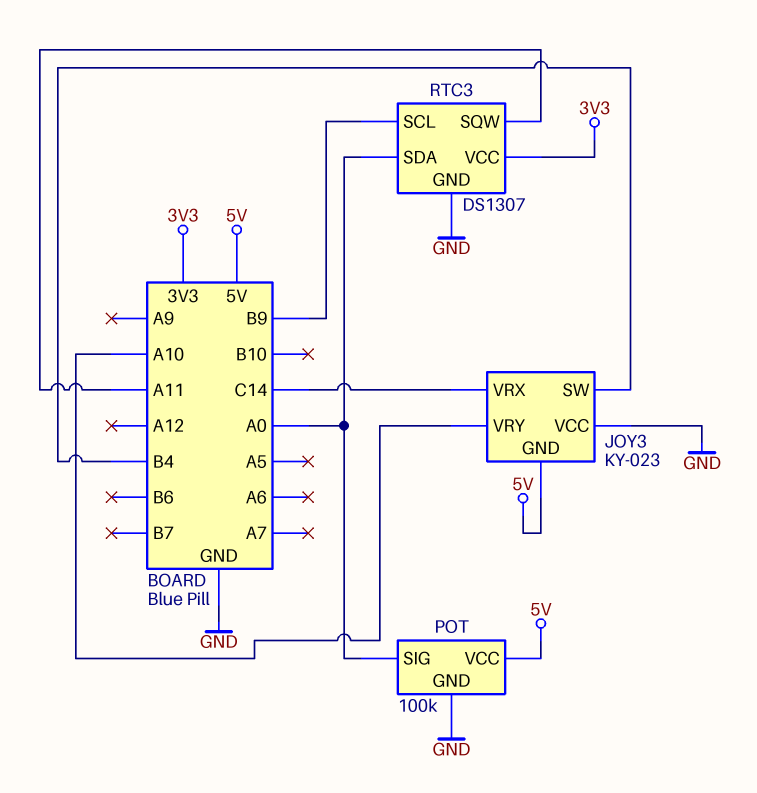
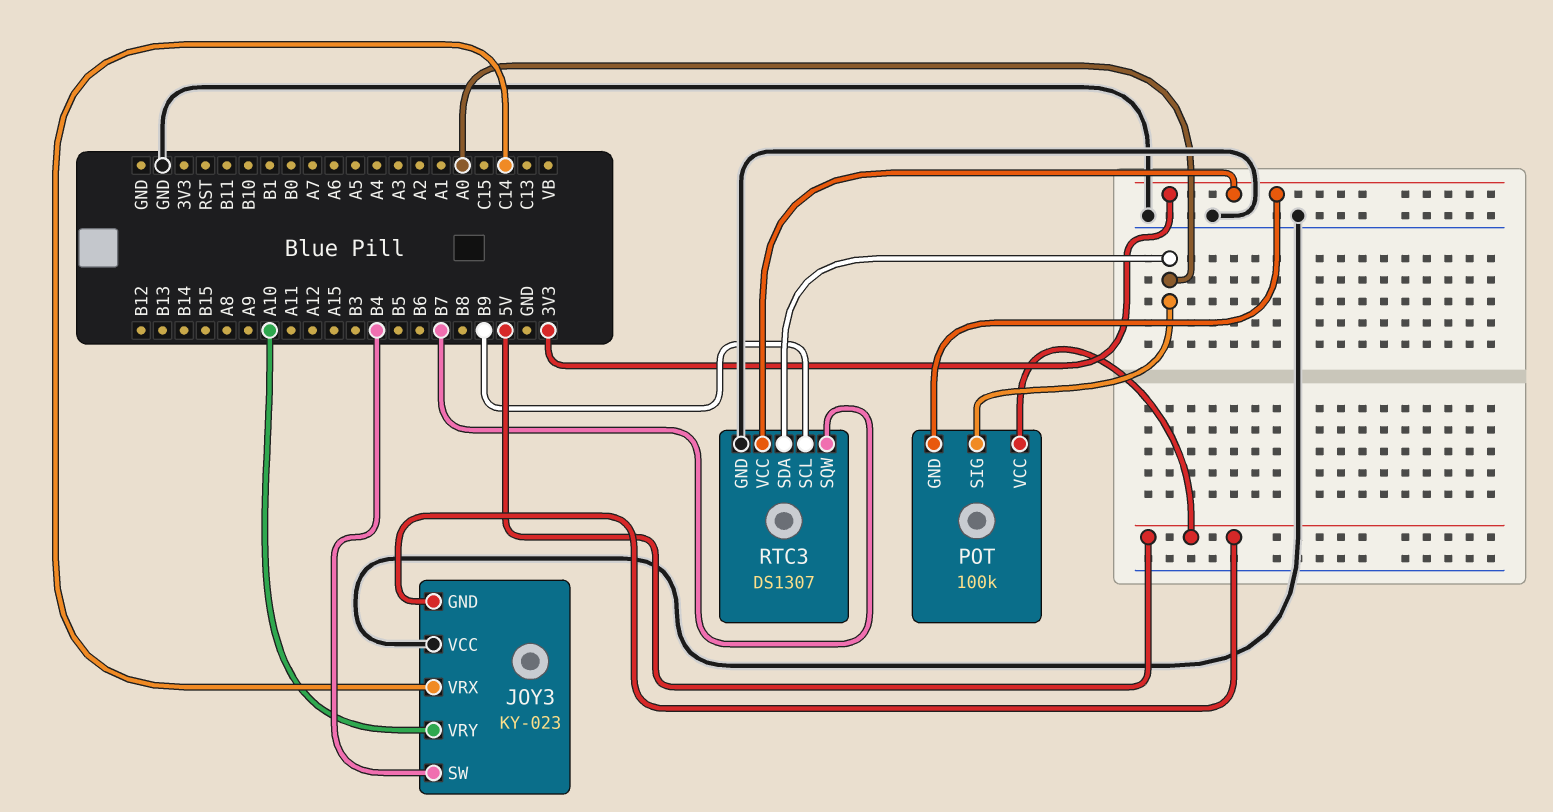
POT pin GND: GND -> 3V3
RTC3 pin SQW: A11 -> B7

